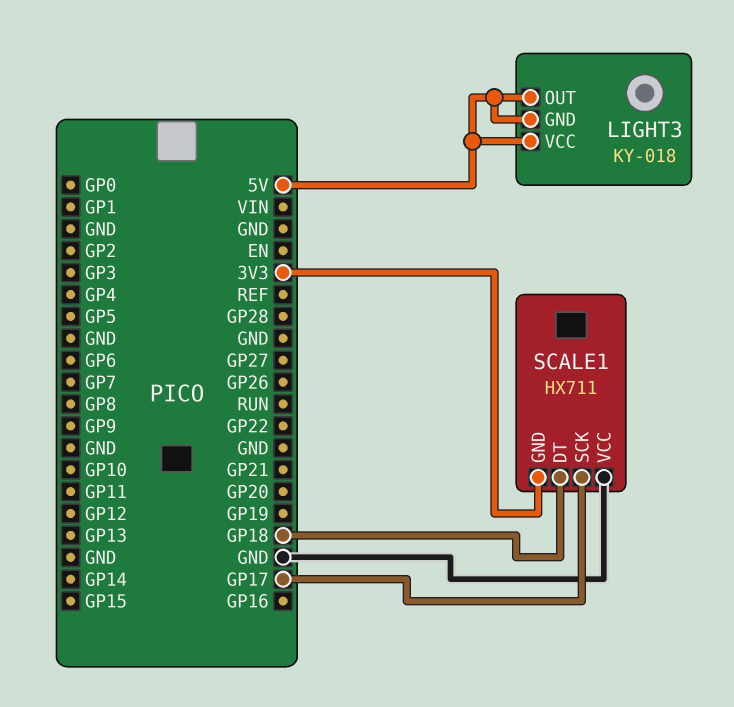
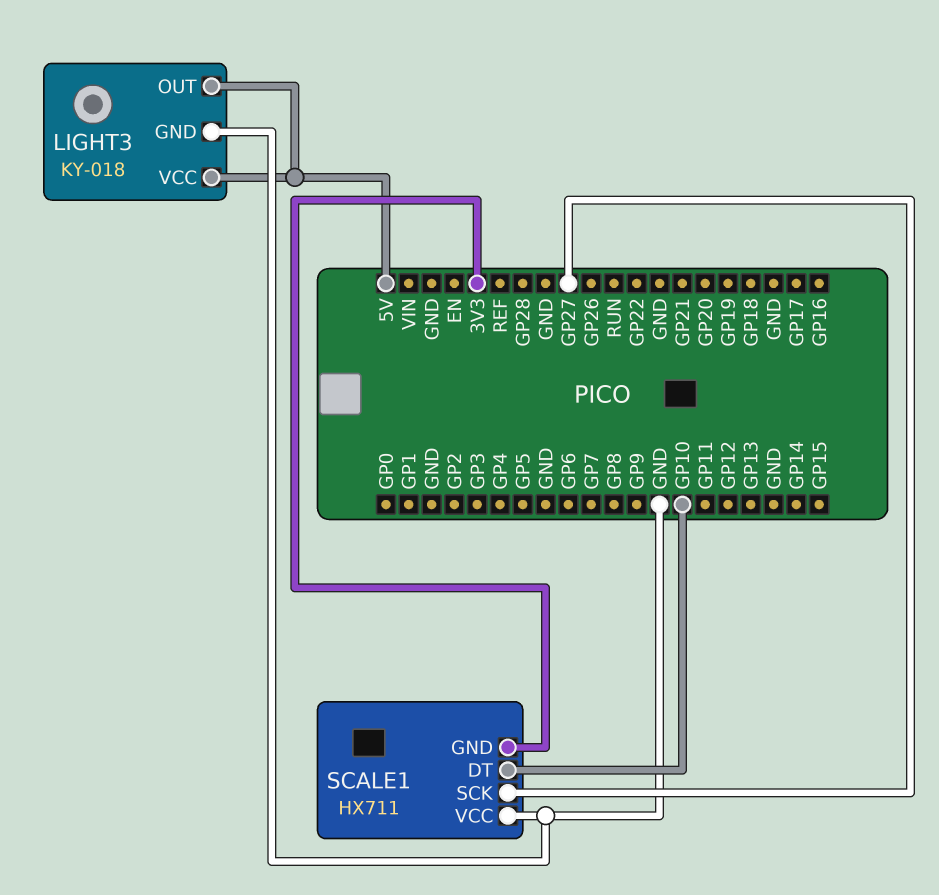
LIGHT3 pin GND: 5V -> GND
SCALE1 pin DT: GP18 -> GP10
SCALE1 pin SCK: GP17 -> GP27

